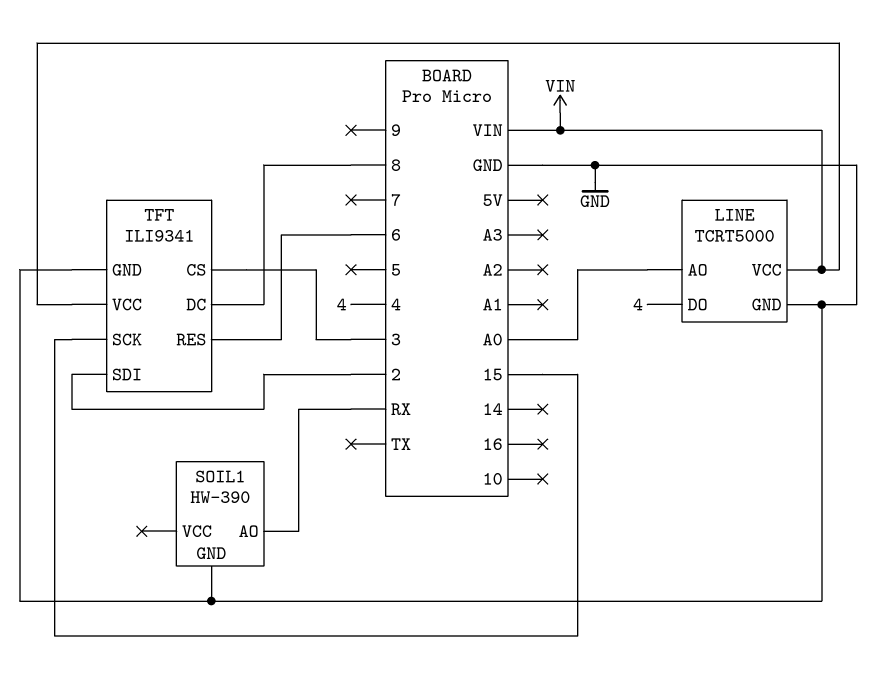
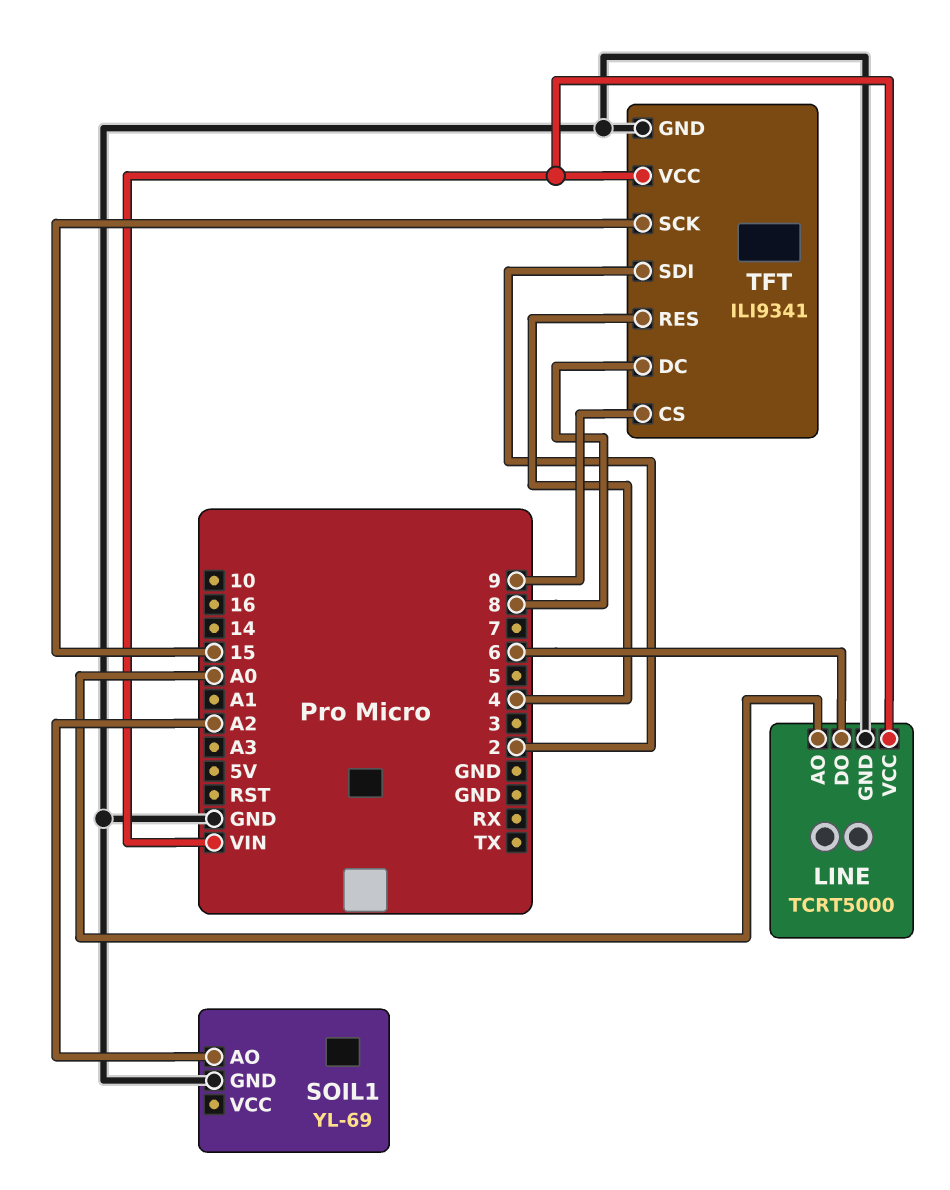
LINE pin DO: 4 -> 6
SOIL1: HW-390 -> YL-69
SOIL1 pin AO: RX -> A2
TFT pin CS: 3 -> 9
TFT pin RES: 6 -> 4

